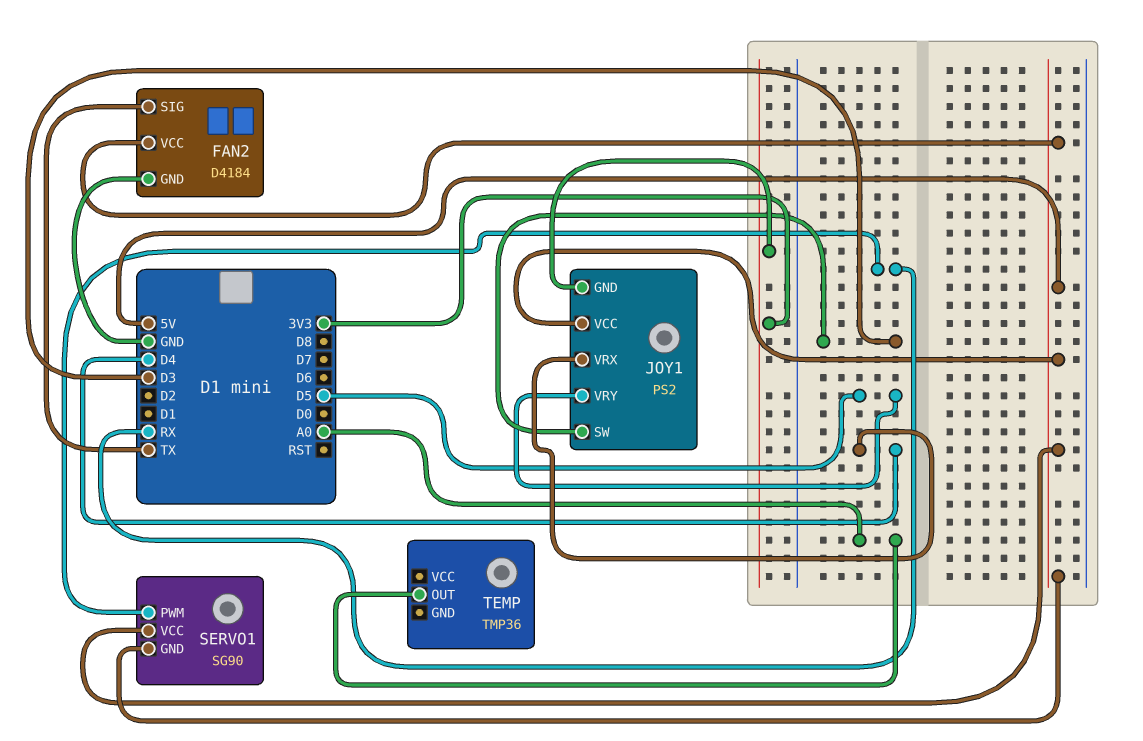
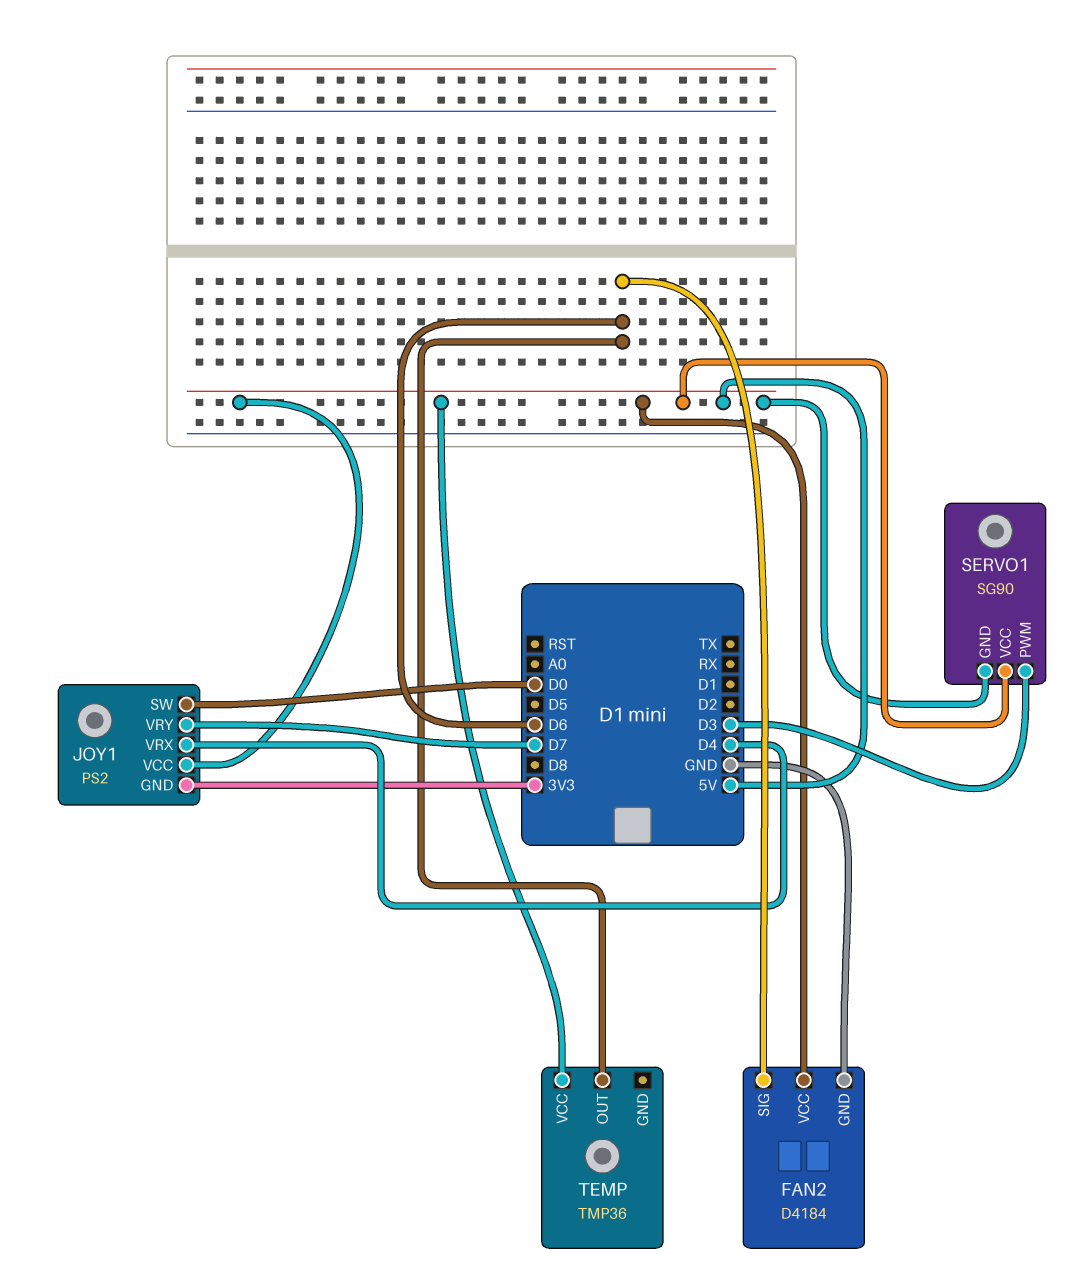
FAN2 pin SIG: TX -> D6
JOY1 pin SW: D3 -> D0
JOY1 pin VRY: D5 -> D7
SERVO1 pin PWM: RX -> D3
TEMP pin OUT: A0 -> D6
TEMP pin VCC: none -> 5V

